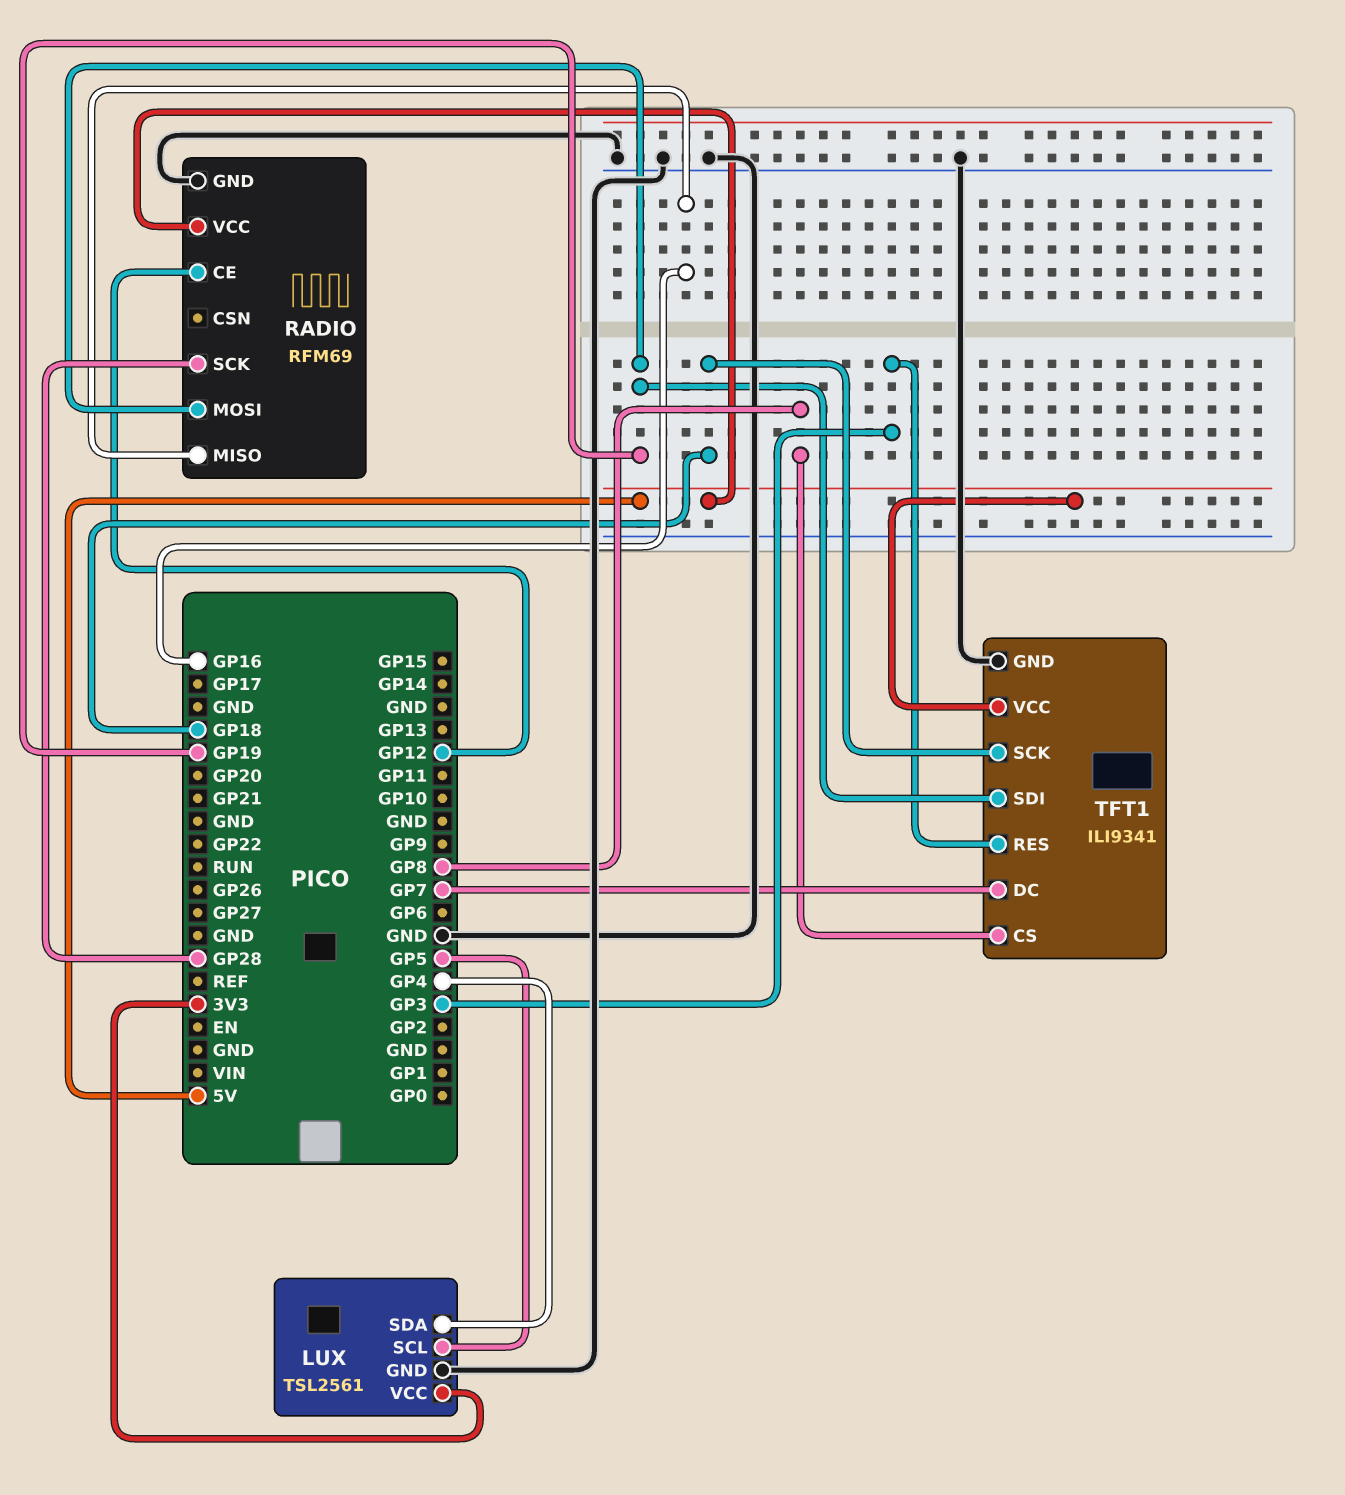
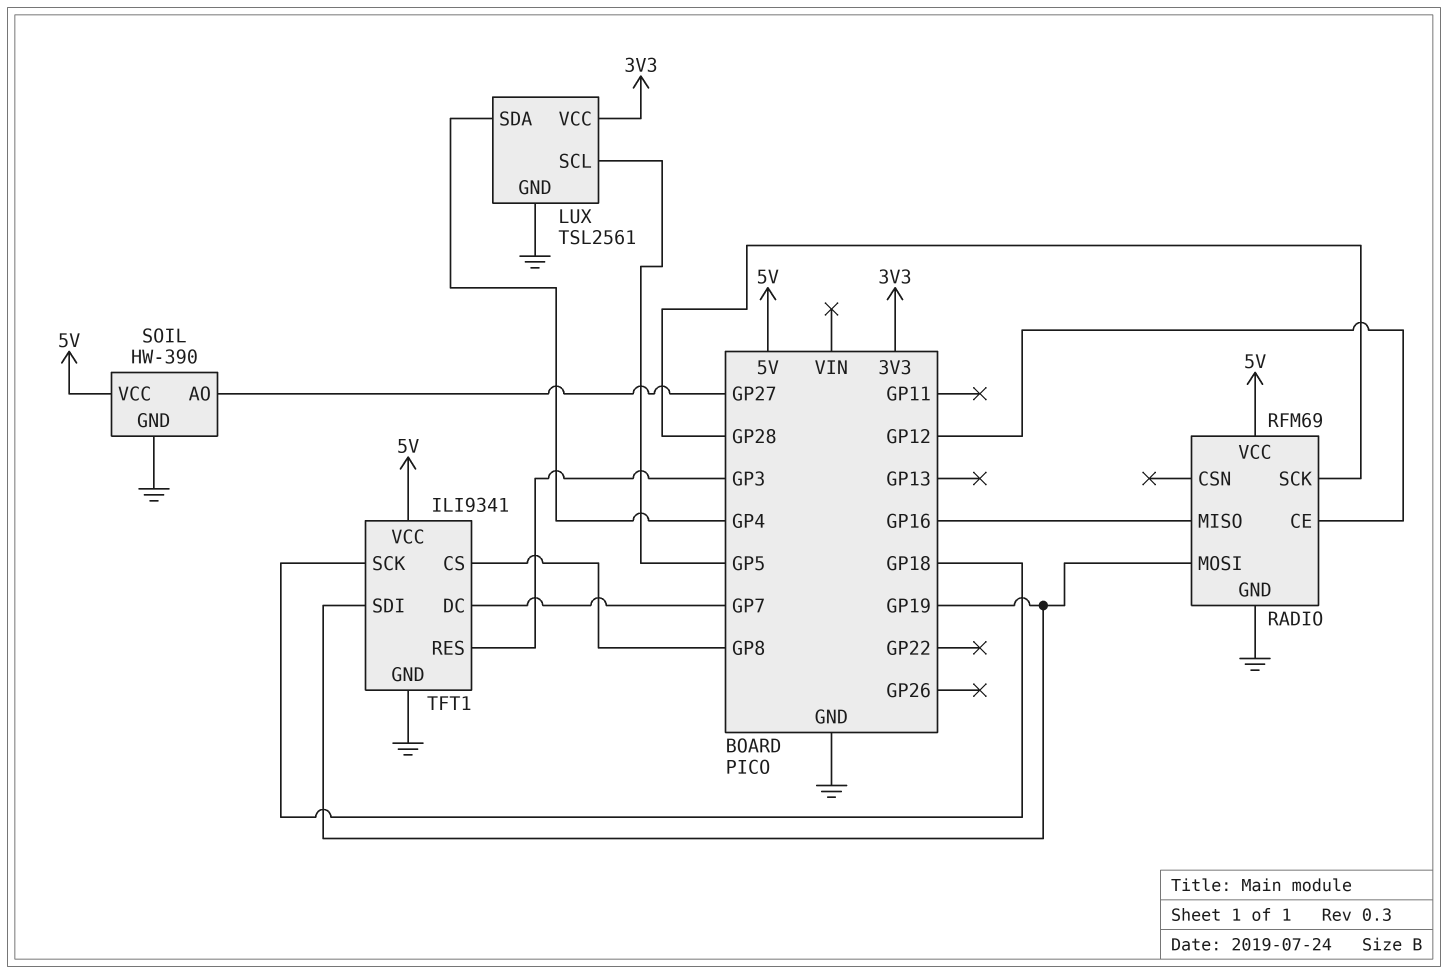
SOIL: none -> HW-390
SOIL pin AO: none -> GP27
SOIL pin GND: none -> GND
SOIL pin VCC: none -> 5V

